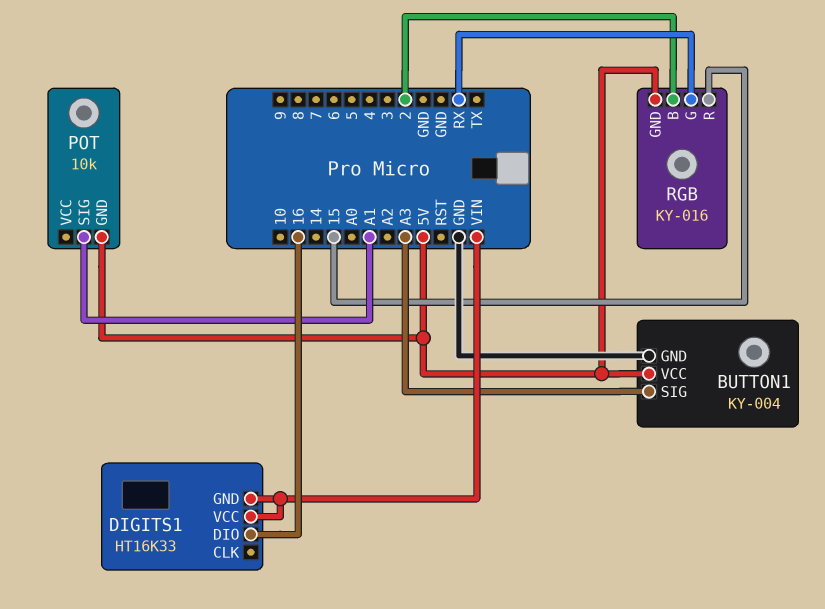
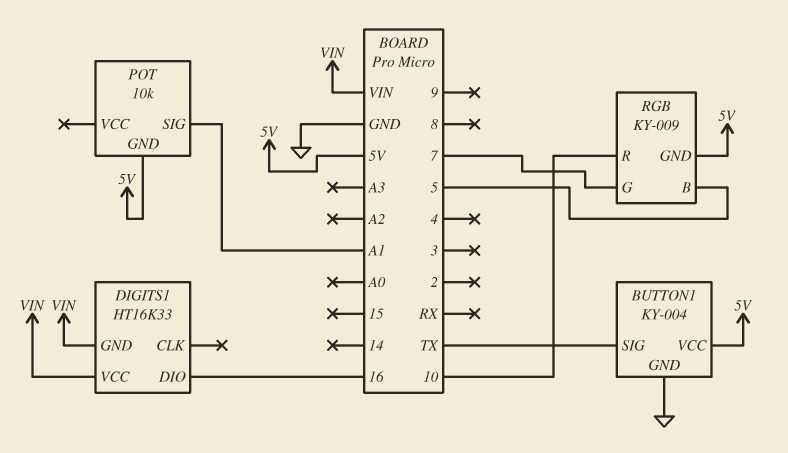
BUTTON1 pin SIG: A3 -> TX
RGB: KY-016 -> KY-009
RGB pin B: 2 -> 5
RGB pin G: RX -> 7
RGB pin R: 15 -> 10

